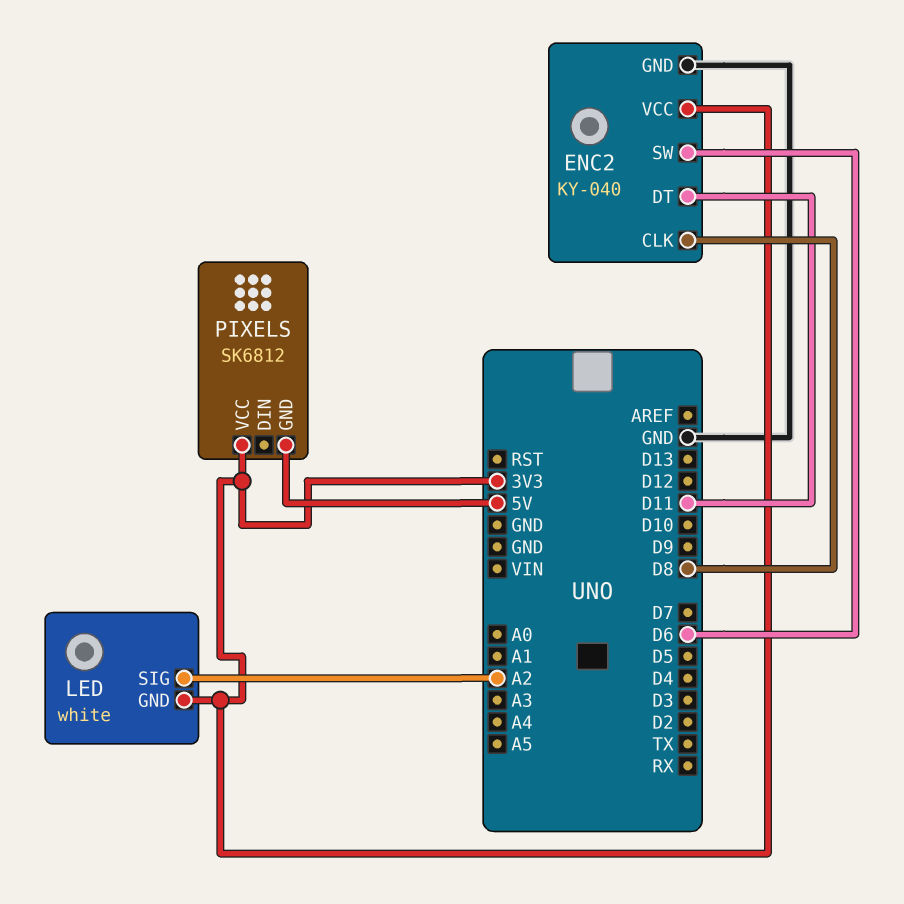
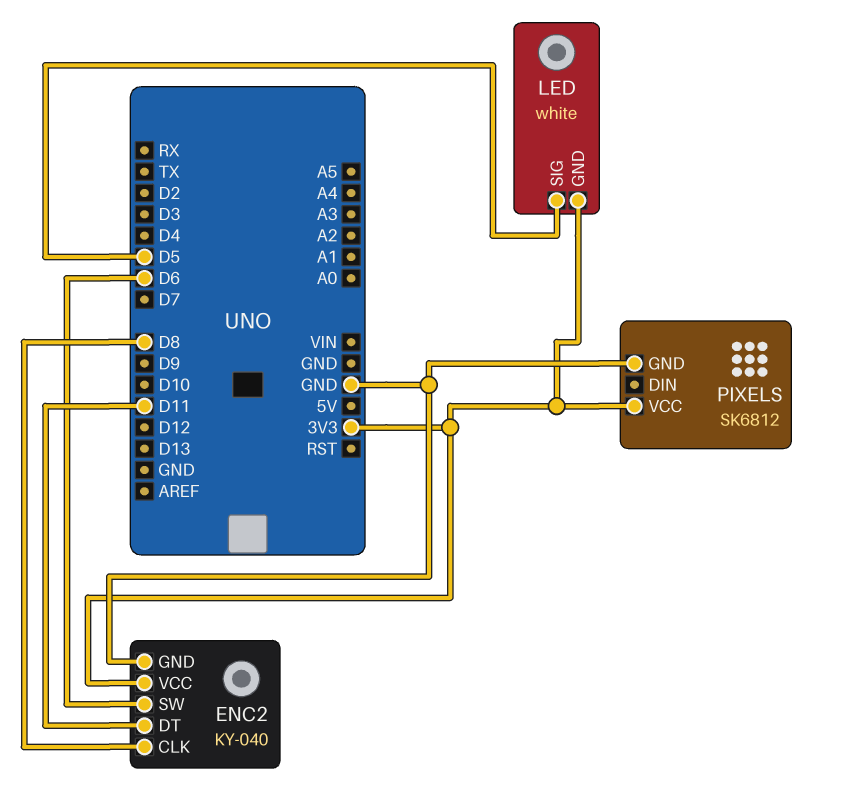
LED pin SIG: A2 -> D5
PIXELS pin GND: 5V -> GND

